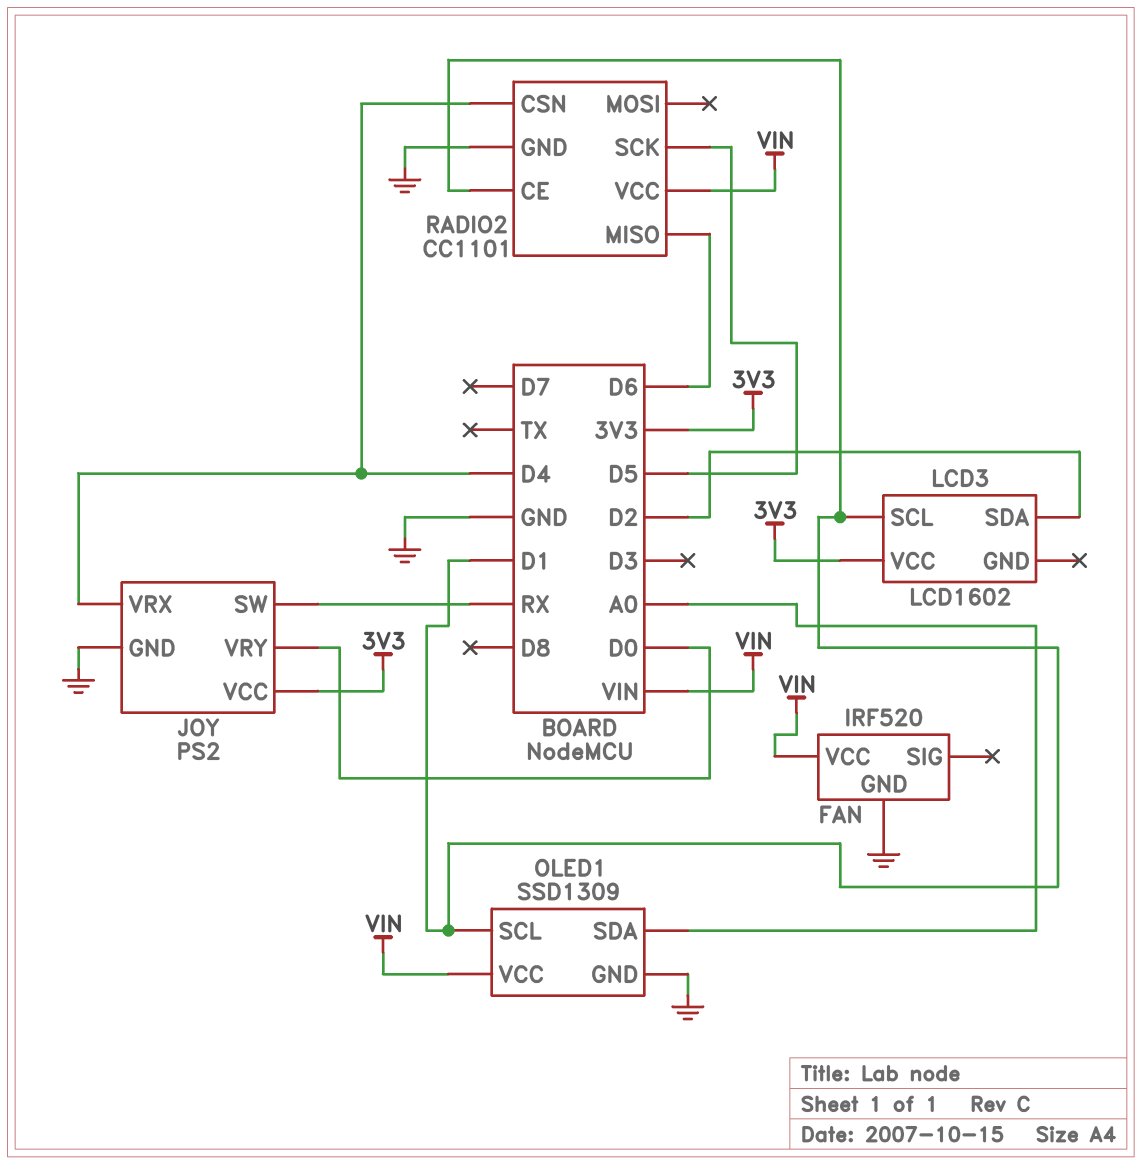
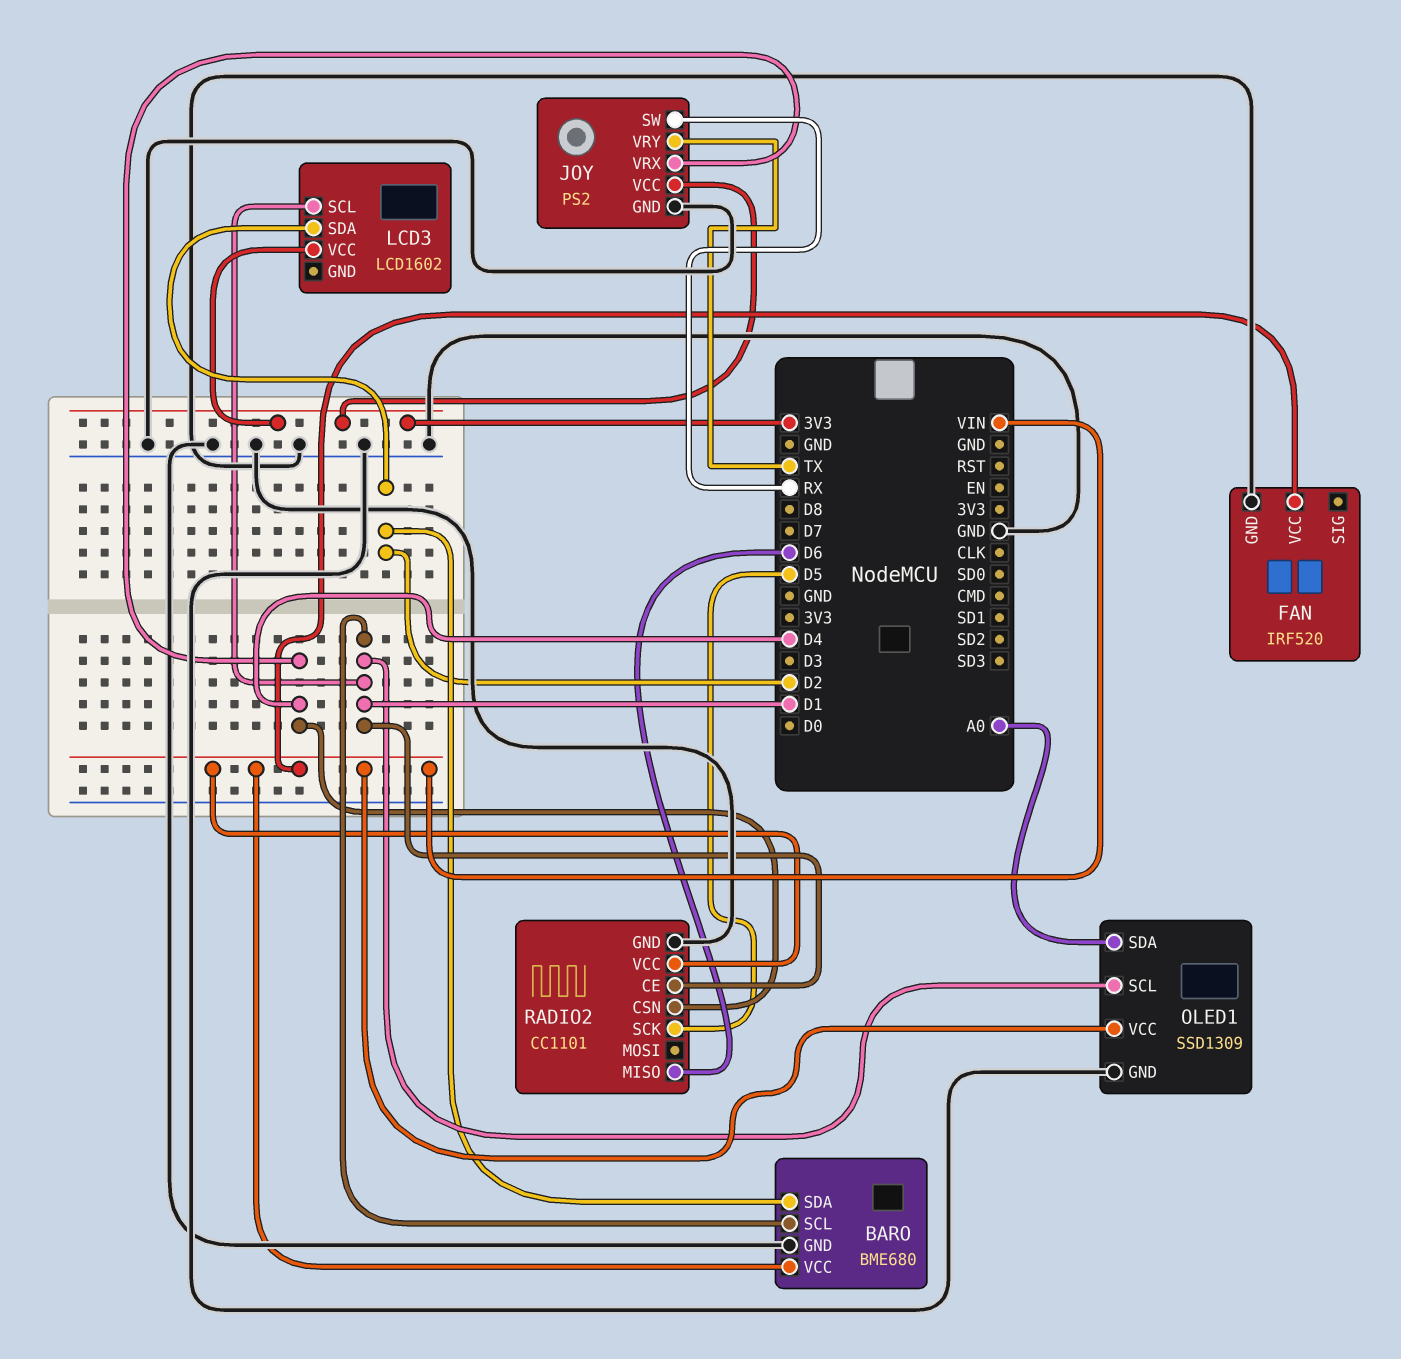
BARO: none -> BME680
BARO pin GND: none -> GND
BARO pin SCL: none -> D1
BARO pin SDA: none -> D2
BARO pin VCC: none -> VIN
JOY pin VRY: D0 -> TX

